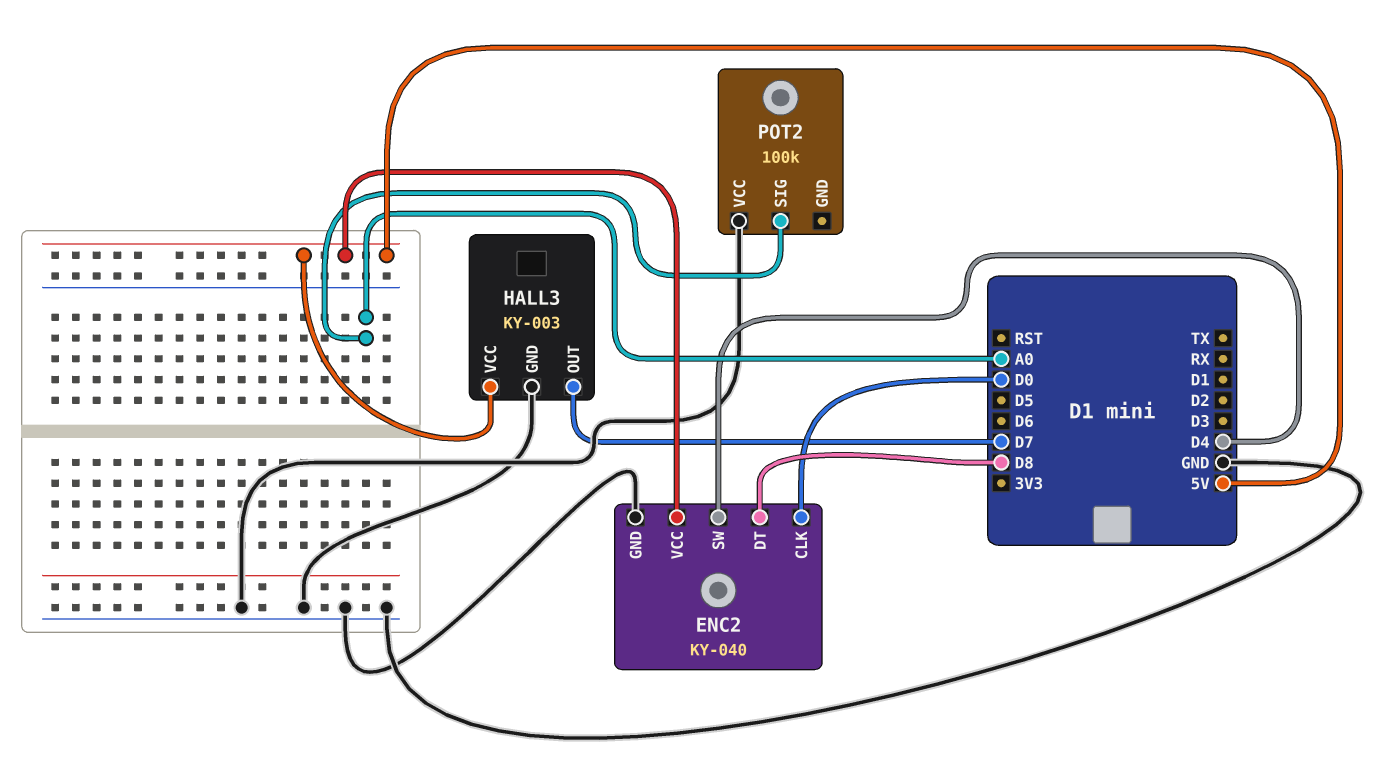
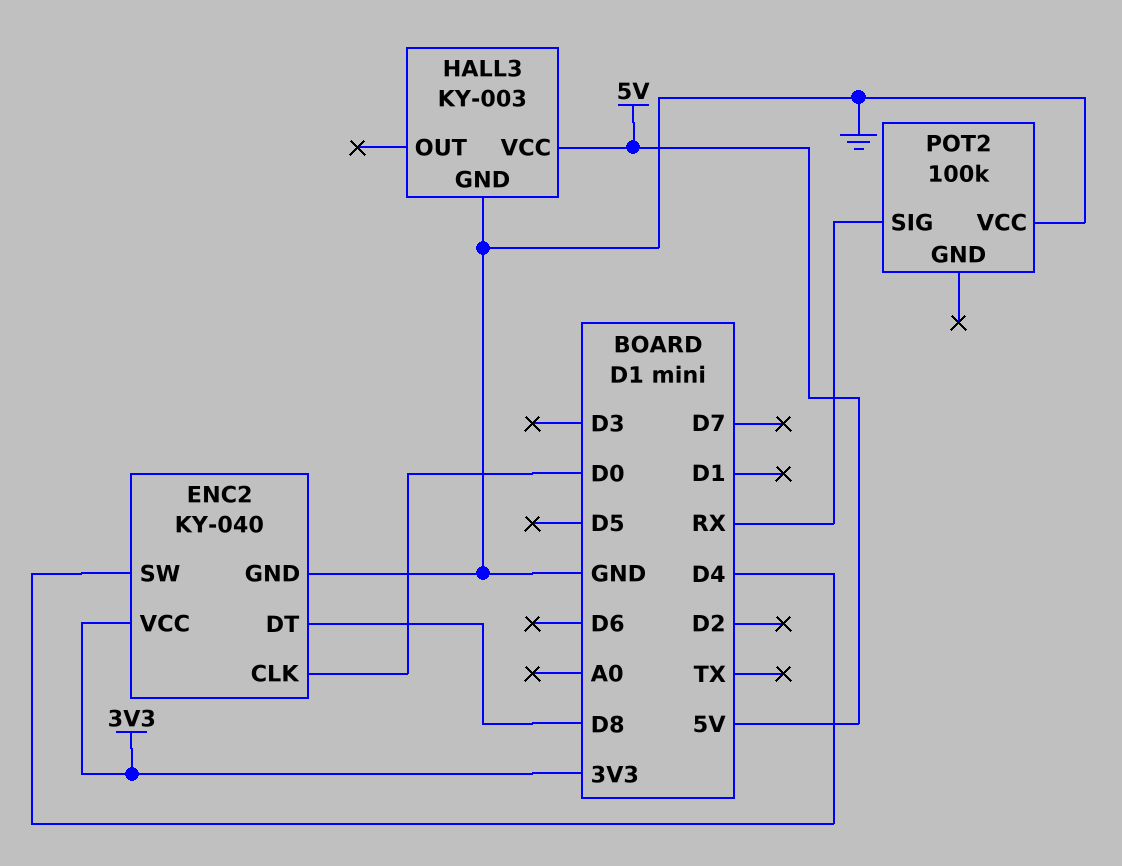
ENC2 pin VCC: 5V -> 3V3
HALL3 pin OUT: D7 -> none
POT2 pin SIG: A0 -> RX

